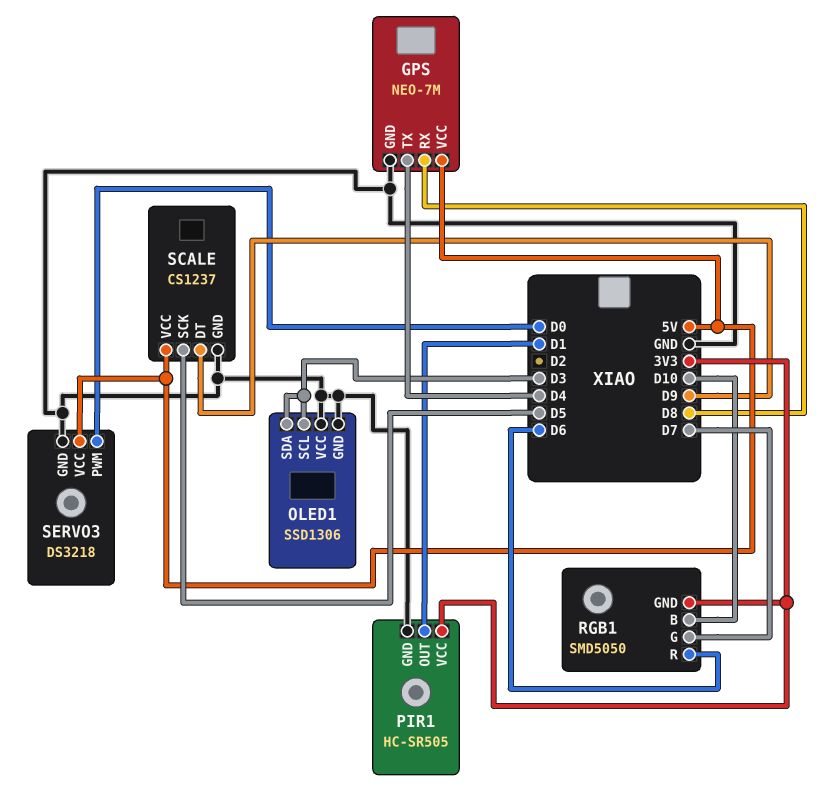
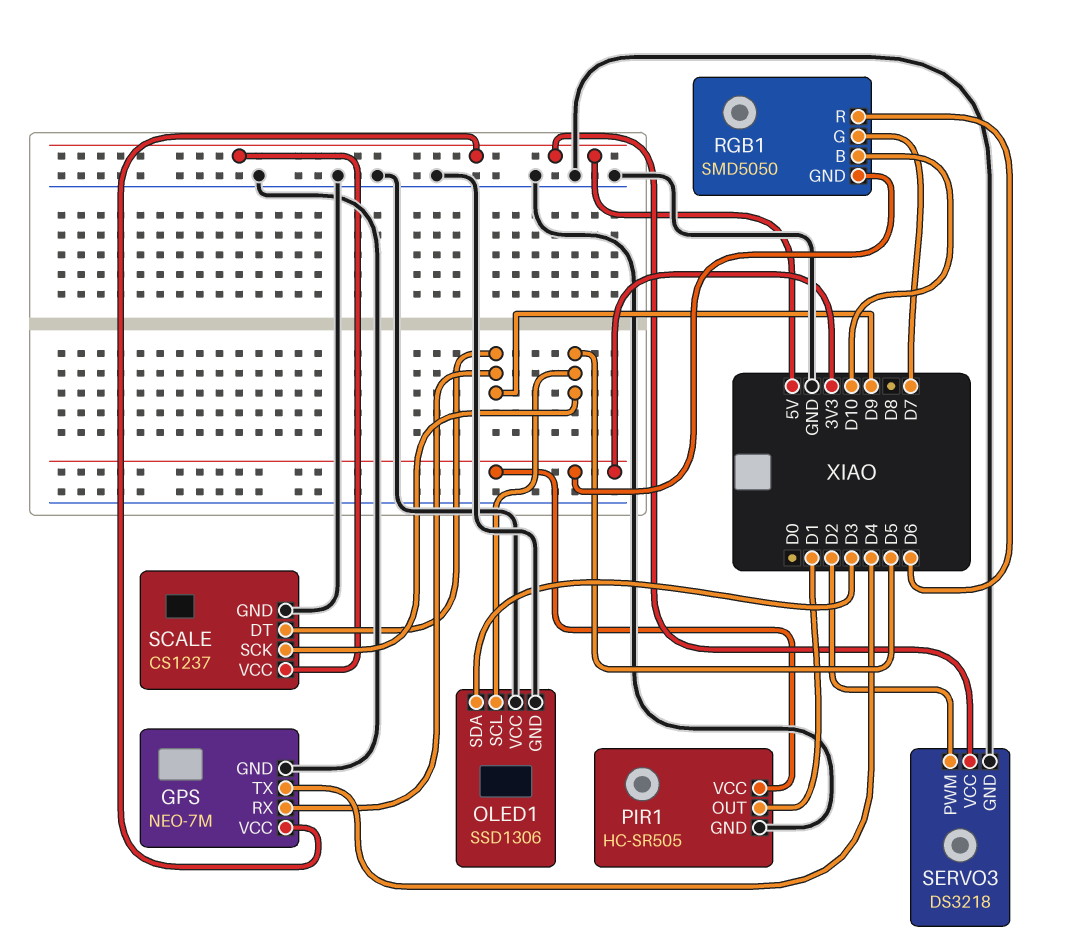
GPS pin RX: D8 -> D9
OLED1 pin SCL: D3 -> D5
SERVO3 pin PWM: D0 -> D2

